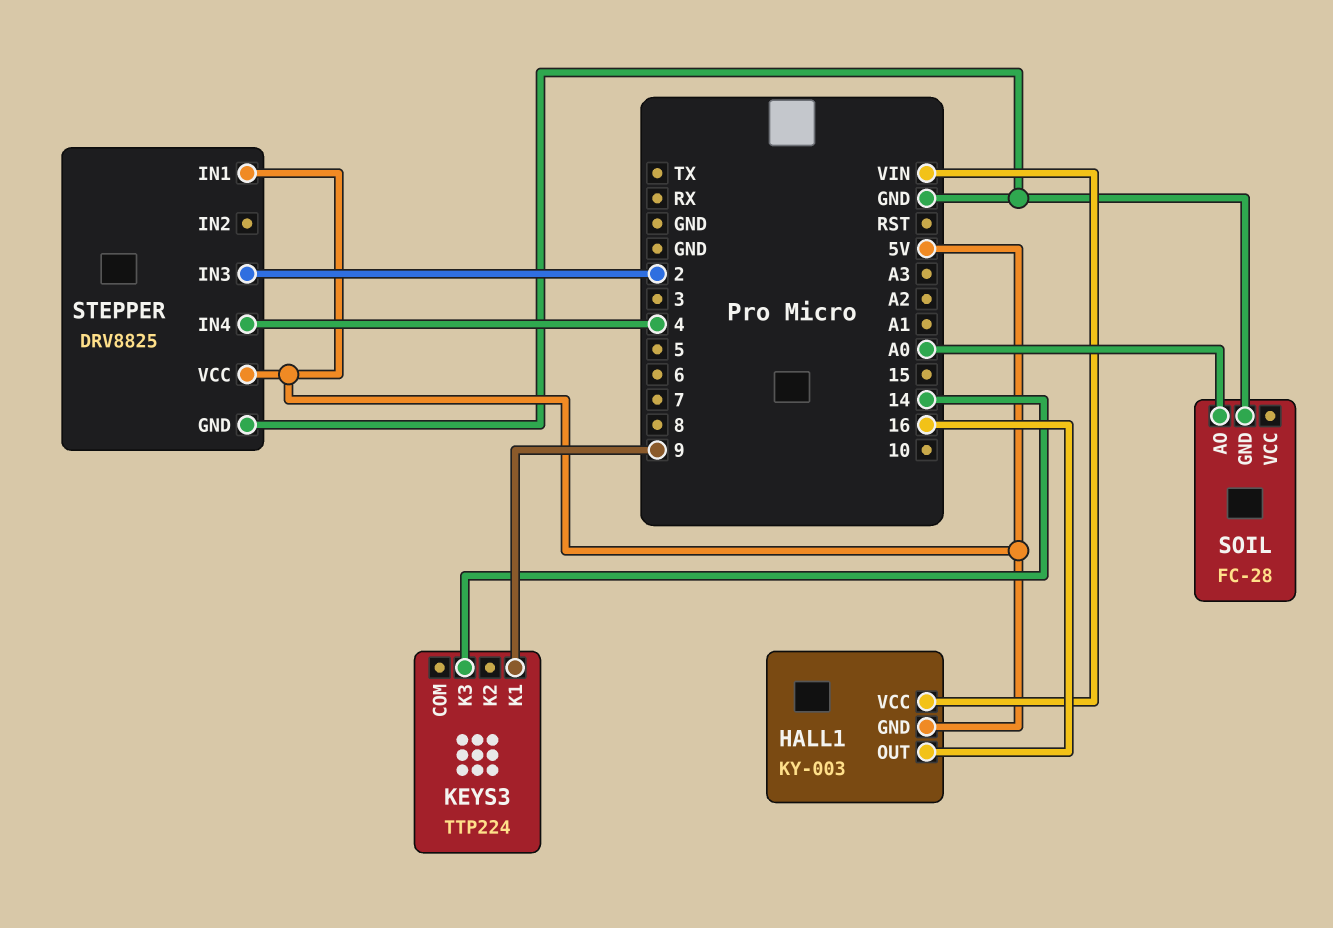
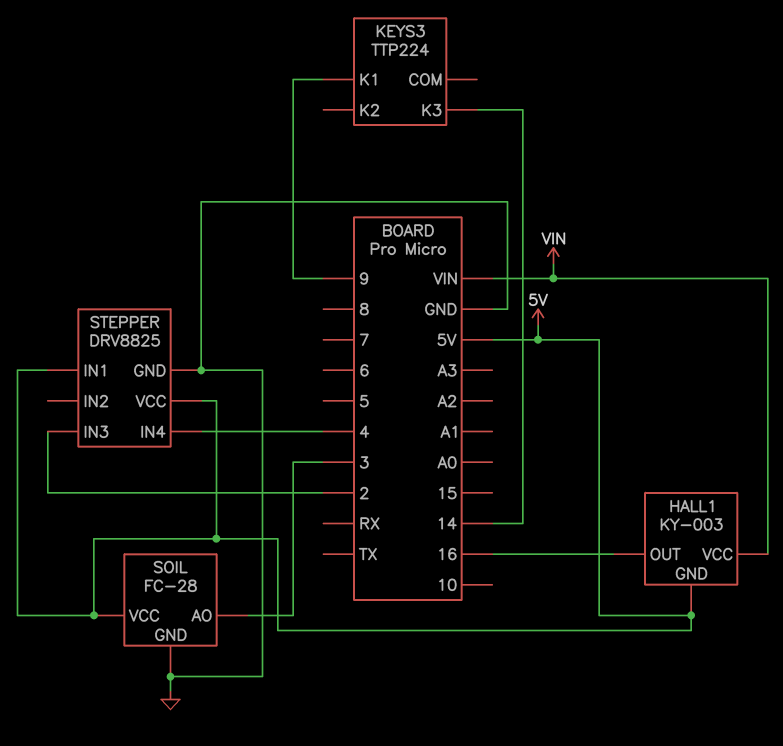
SOIL pin AO: A0 -> 3
SOIL pin VCC: none -> 5V

